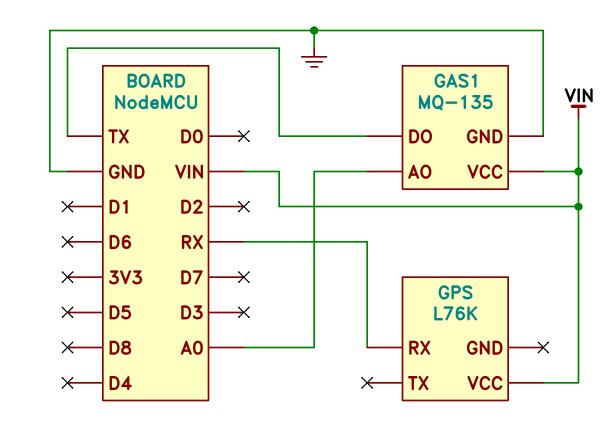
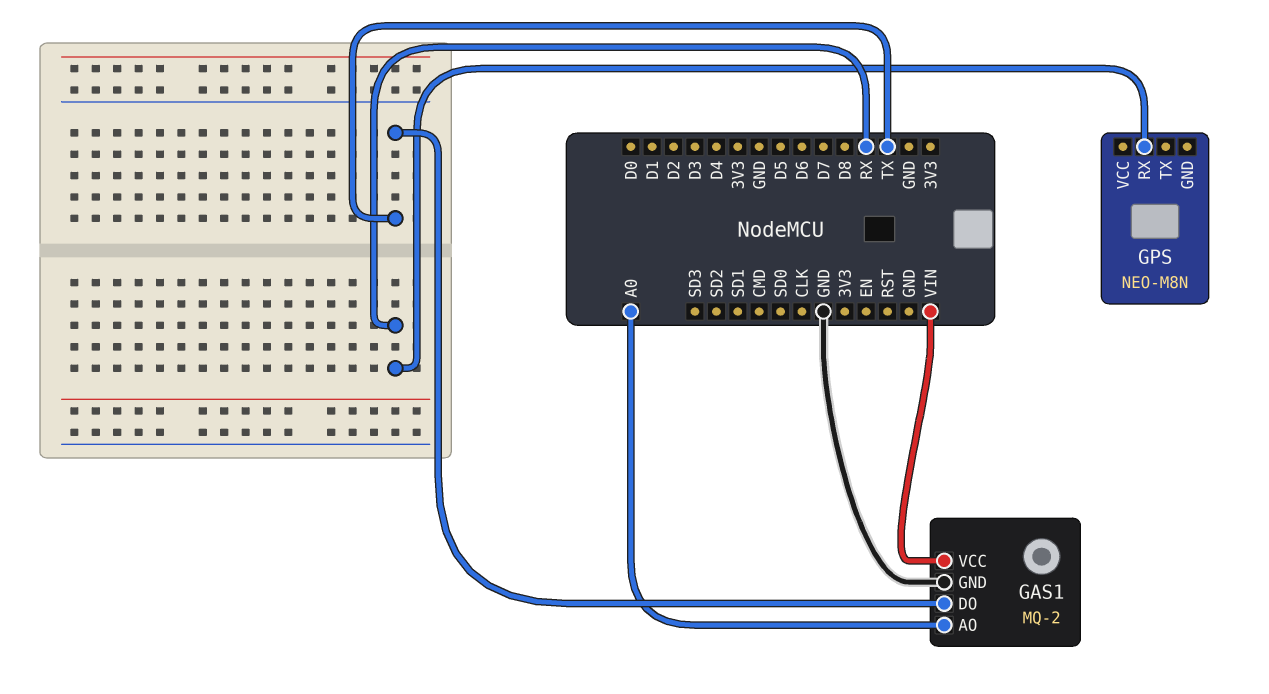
GAS1: MQ-135 -> MQ-2
GPS: L76K -> NEO-M8N
GPS pin VCC: VIN -> none

